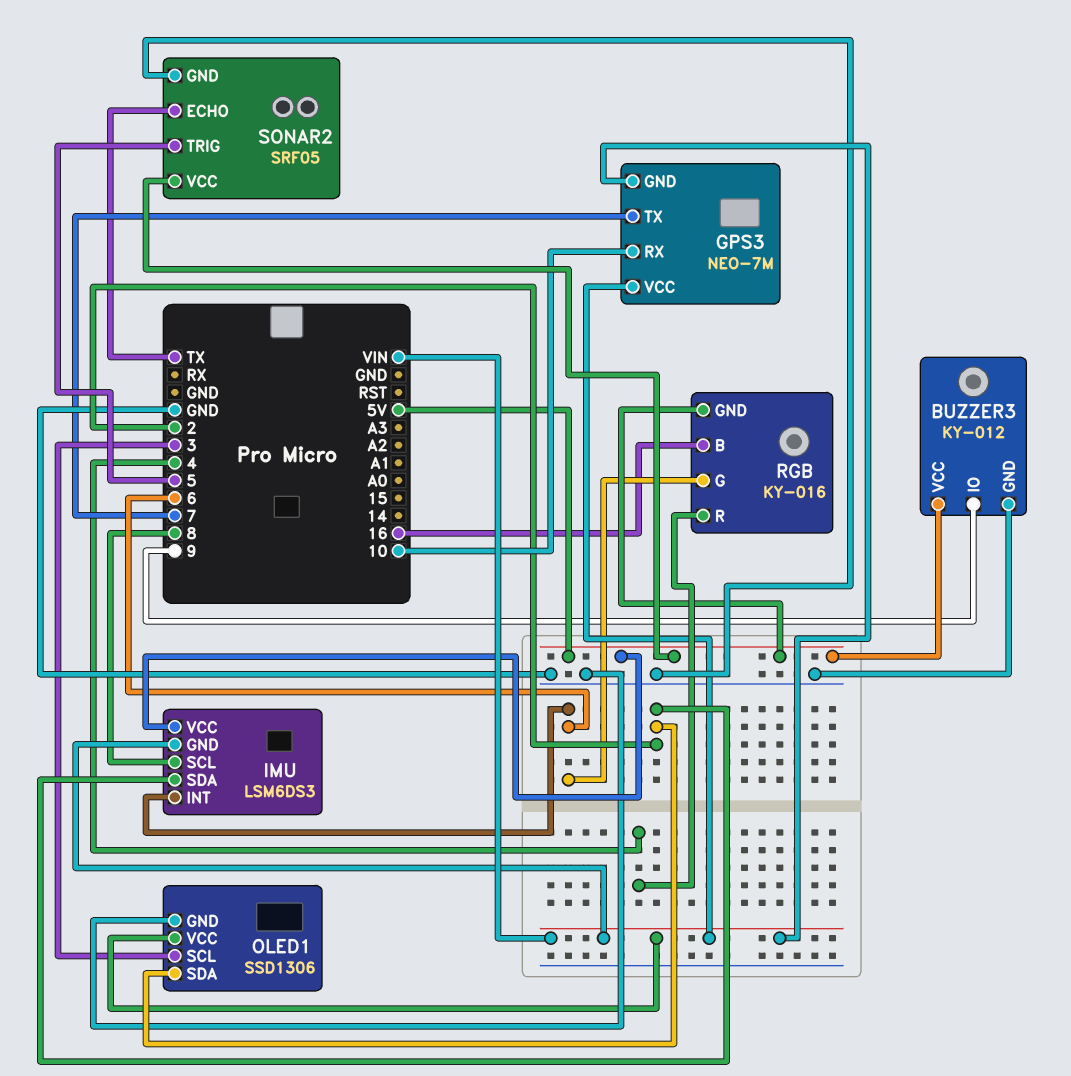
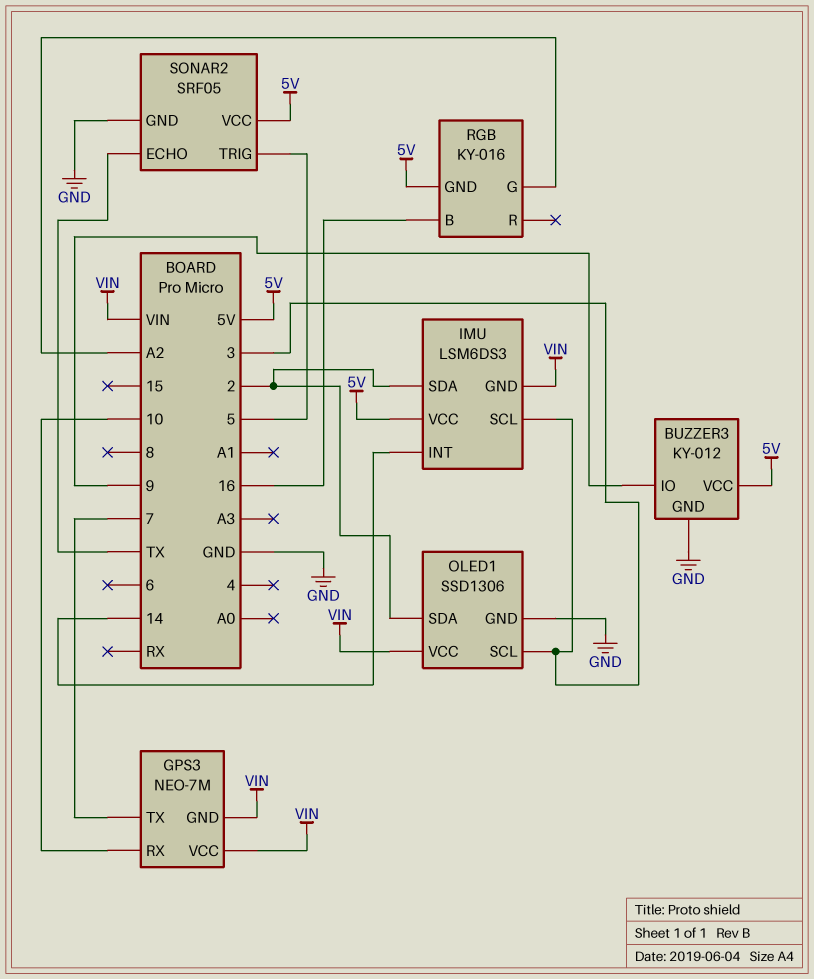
IMU pin INT: 6 -> 14
IMU pin SCL: 8 -> 3
RGB pin G: 6 -> A2
RGB pin R: 4 -> none

